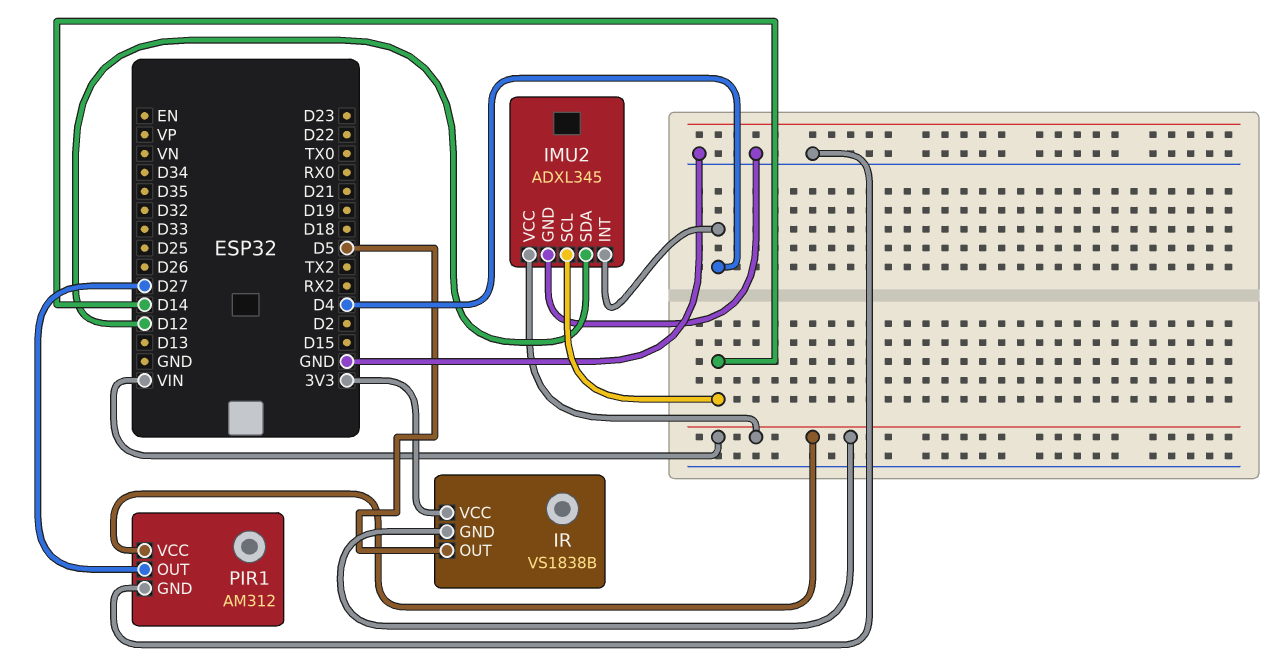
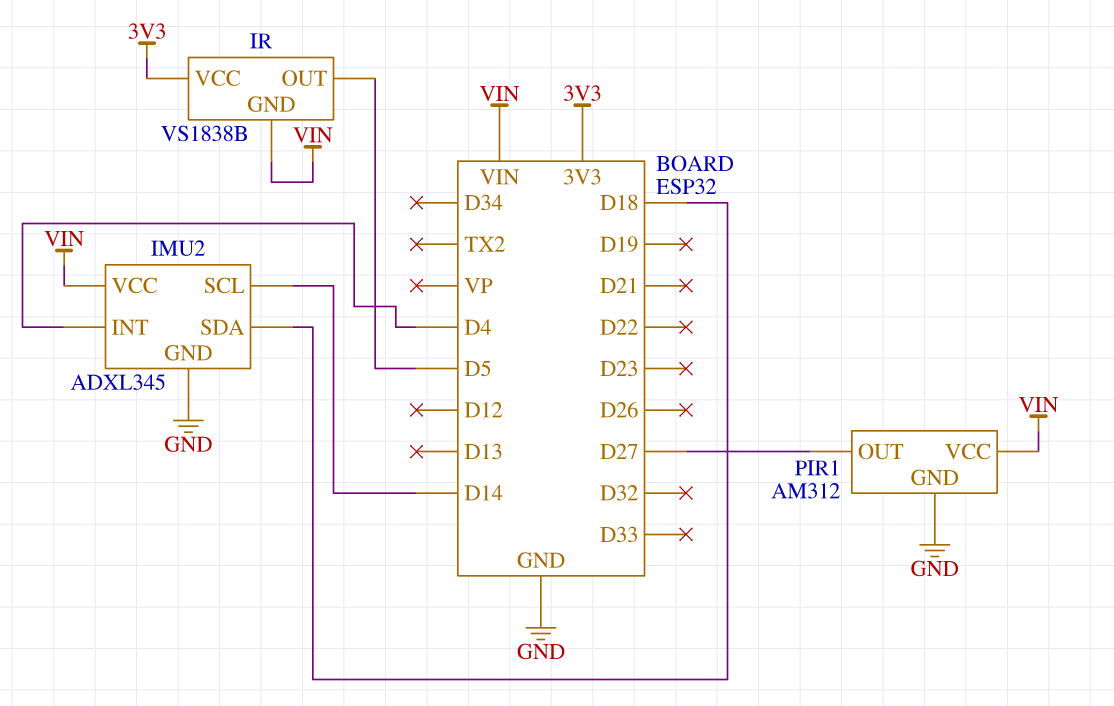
IMU2 pin SDA: D12 -> D18

